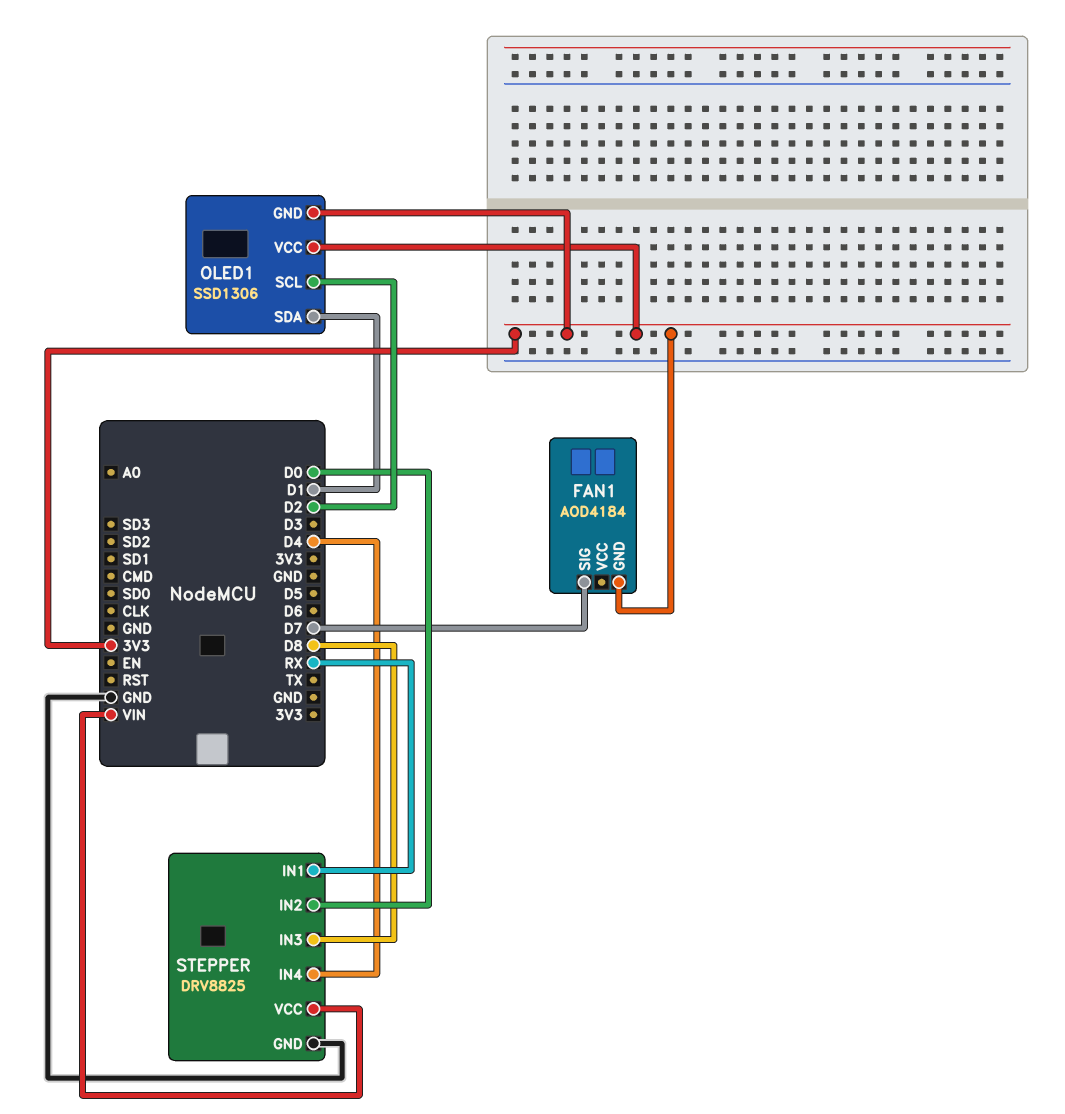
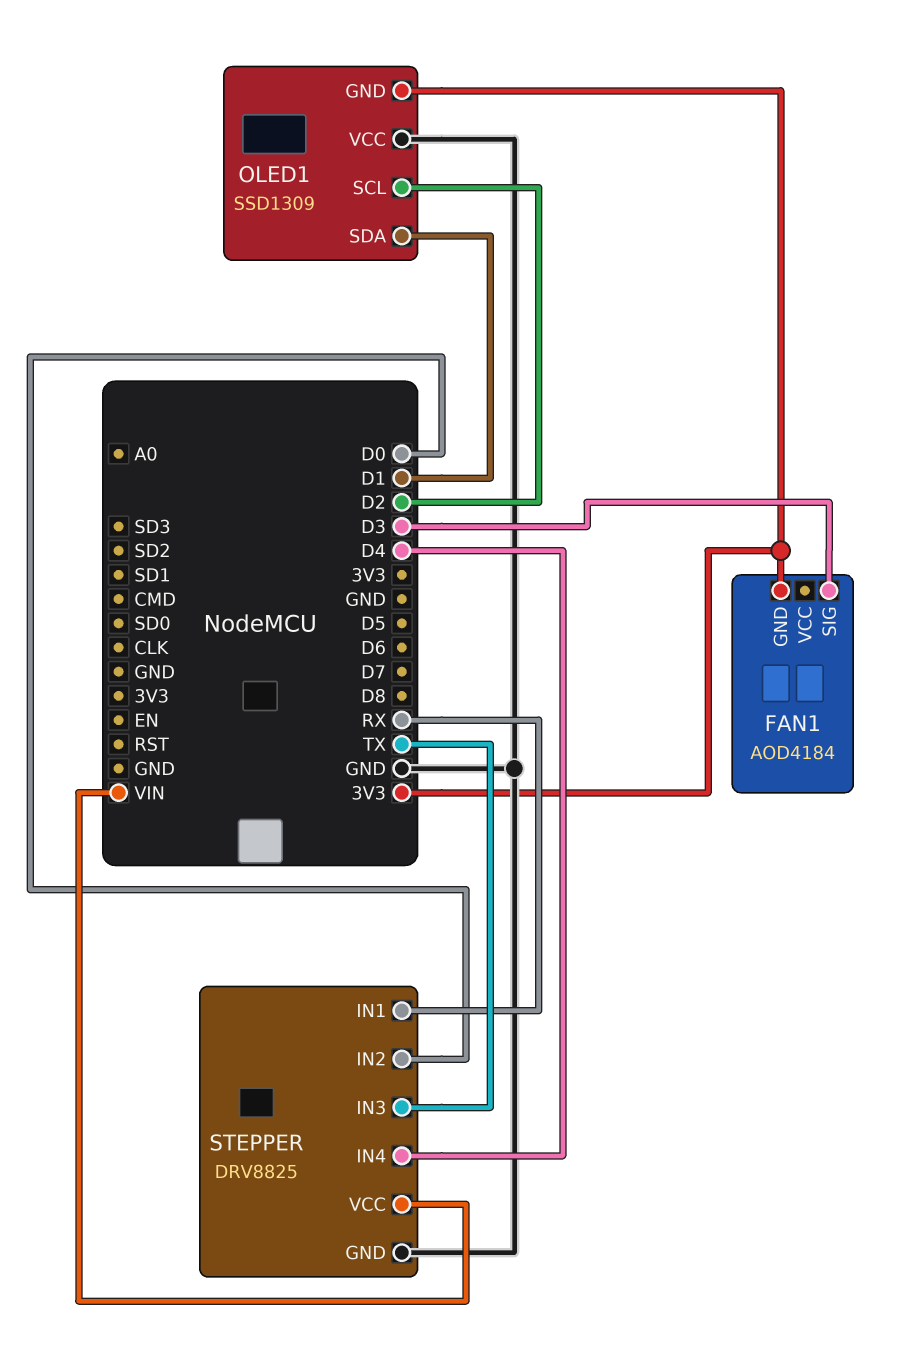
FAN1 pin SIG: D7 -> D3
OLED1: SSD1306 -> SSD1309
OLED1 pin VCC: 3V3 -> GND
STEPPER pin IN3: D8 -> TX

